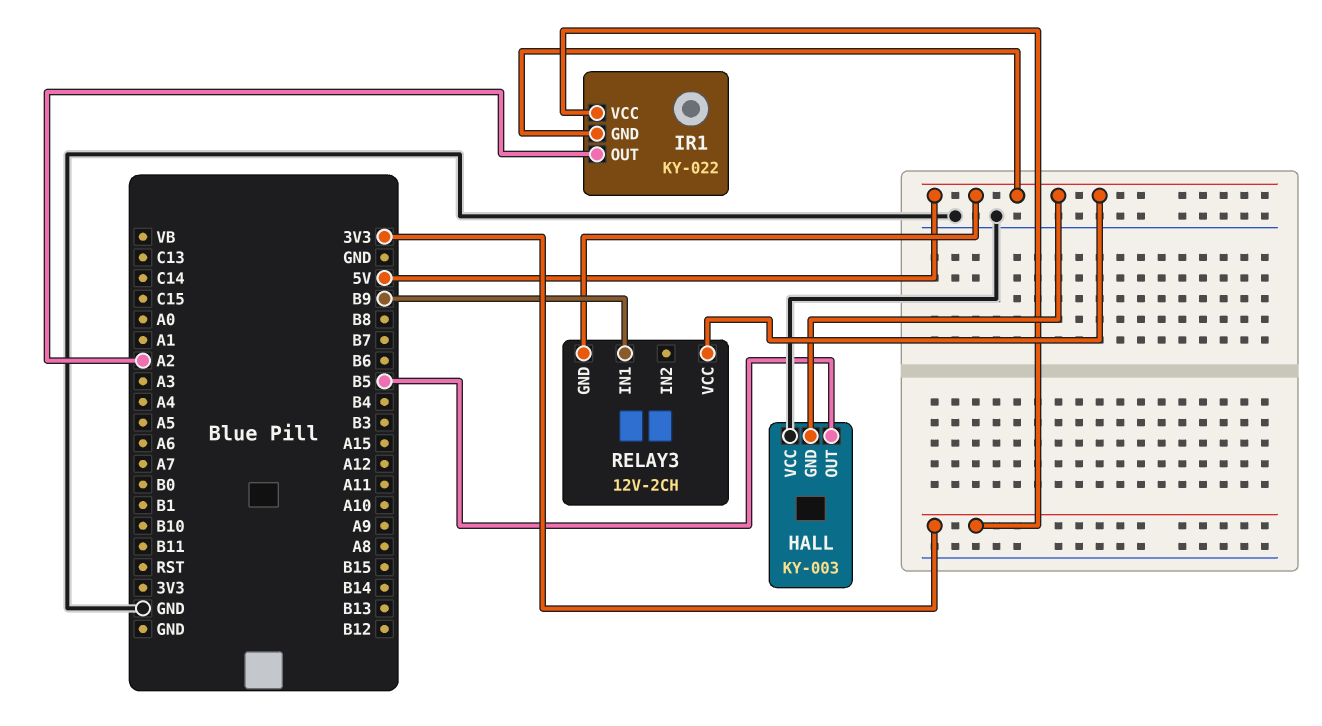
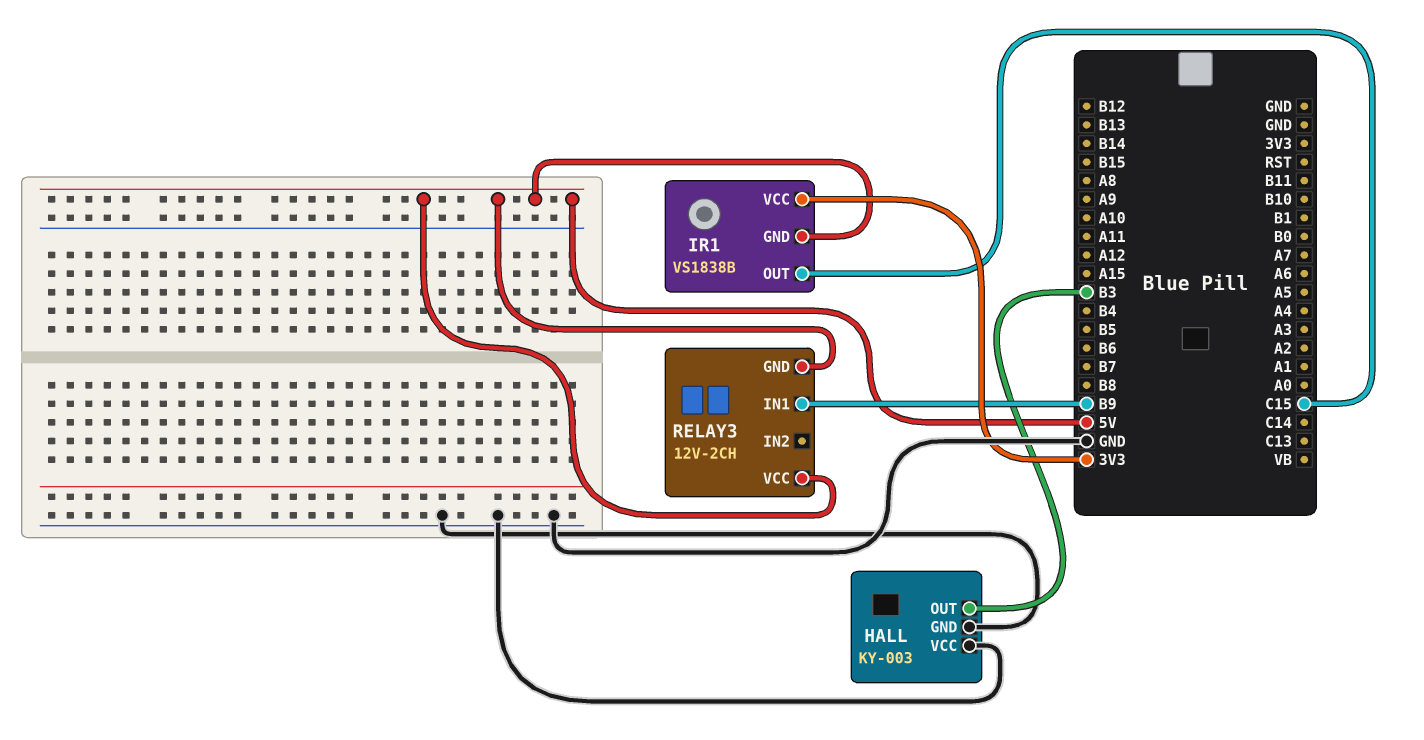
HALL pin GND: 5V -> GND
HALL pin OUT: B5 -> B3
IR1: KY-022 -> VS1838B
IR1 pin OUT: A2 -> C15

